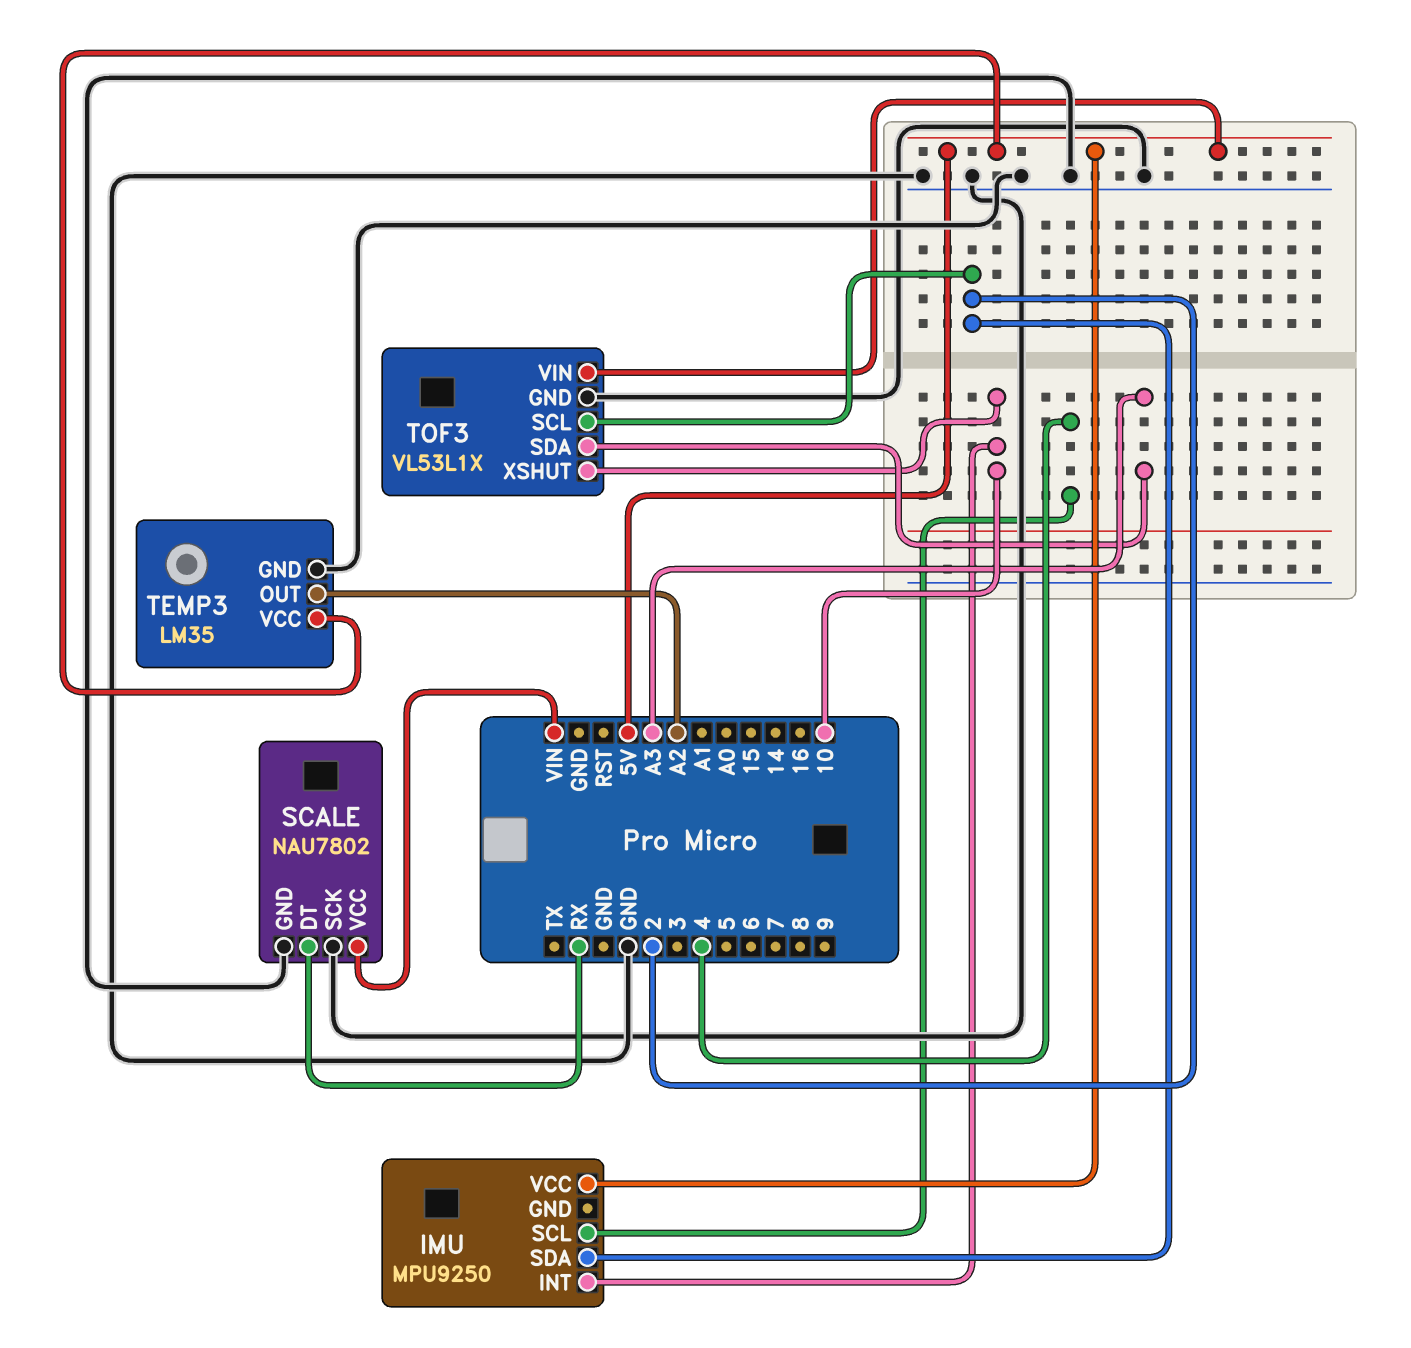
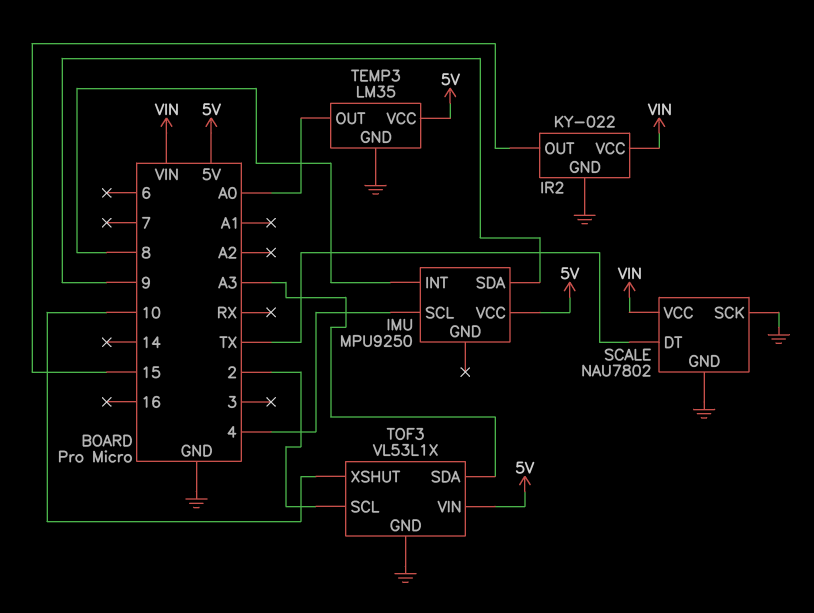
IMU pin INT: 10 -> 8
IMU pin SDA: 2 -> 9
IR2: none -> KY-022
IR2 pin GND: none -> GND
IR2 pin OUT: none -> 15
IR2 pin VCC: none -> VIN
SCALE pin DT: RX -> TX
TEMP3 pin OUT: A2 -> A0

